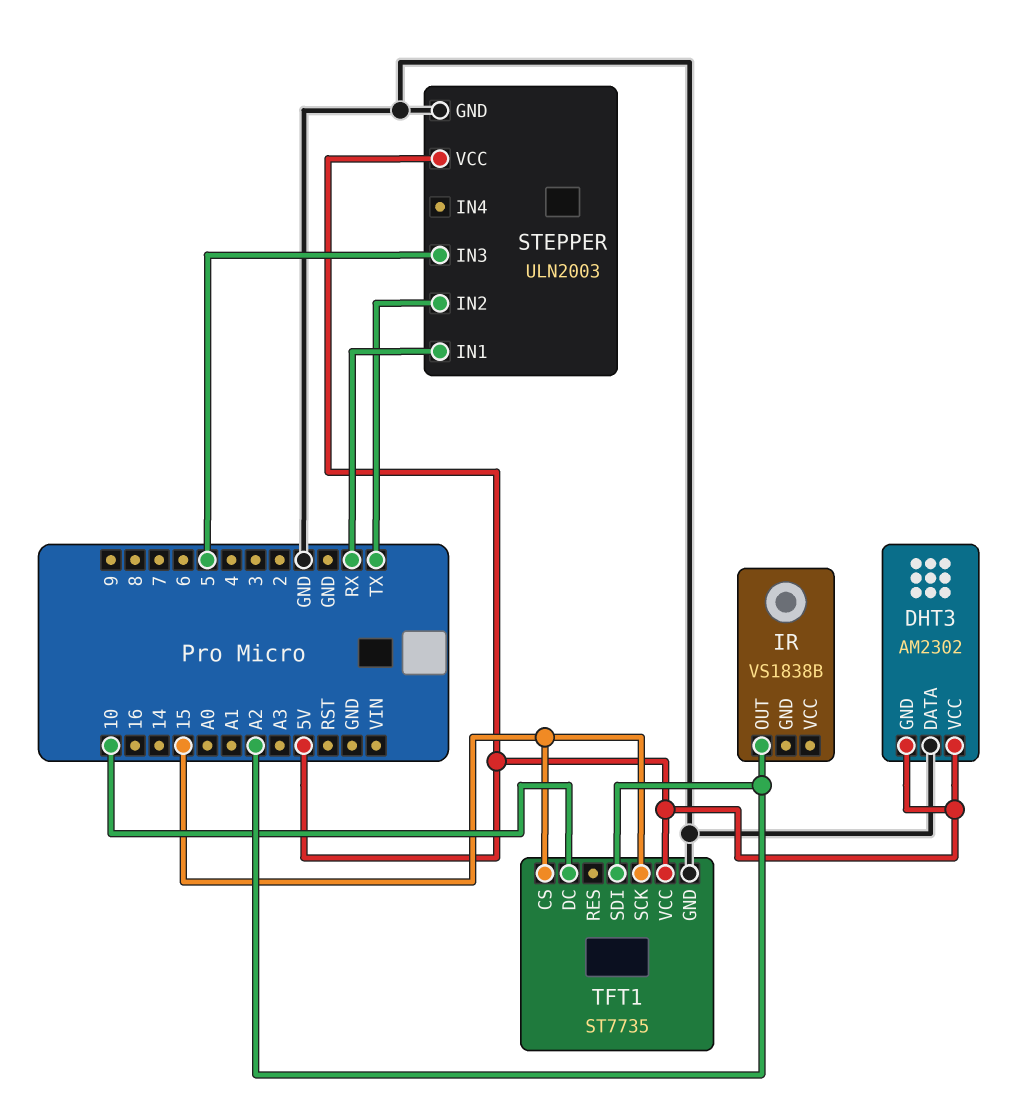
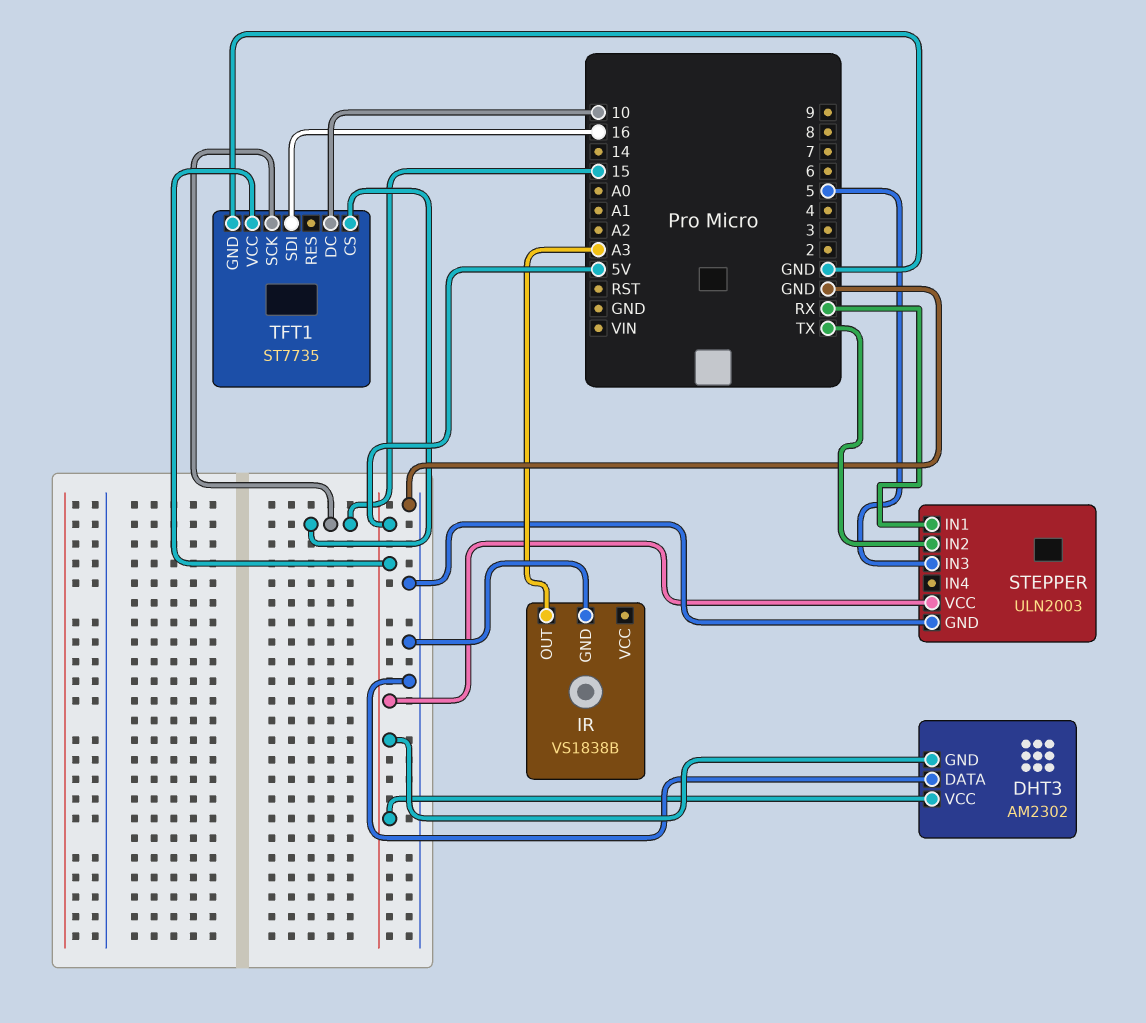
IR pin GND: none -> GND
IR pin OUT: A2 -> A3
TFT1 pin SDI: A2 -> 16

